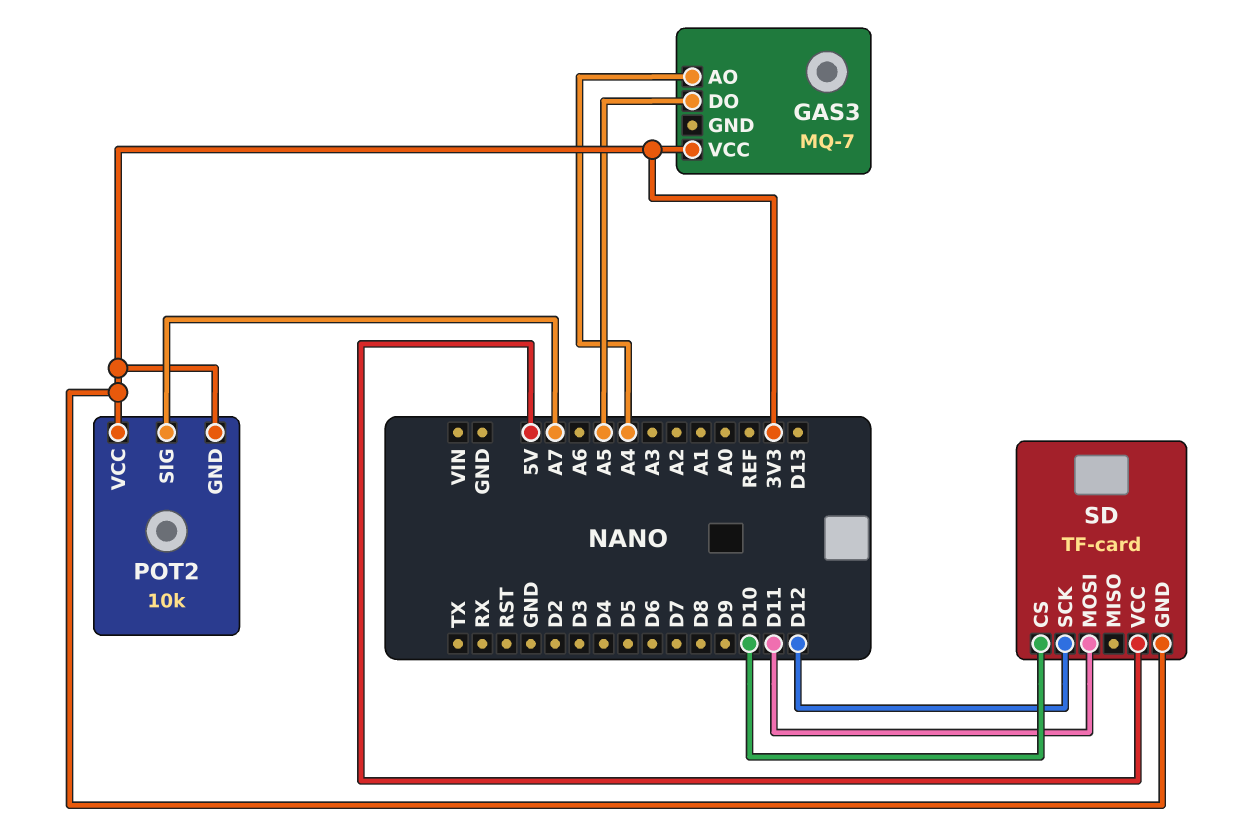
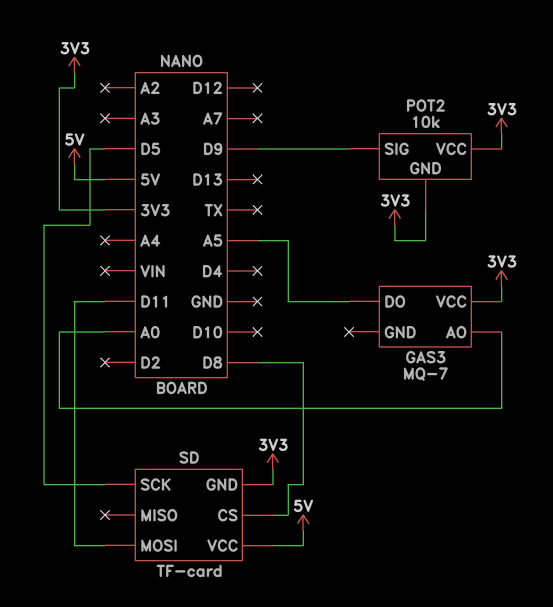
GAS3 pin AO: A4 -> A0
POT2 pin SIG: A7 -> D9
SD pin CS: D10 -> D8
SD pin SCK: D12 -> D5

